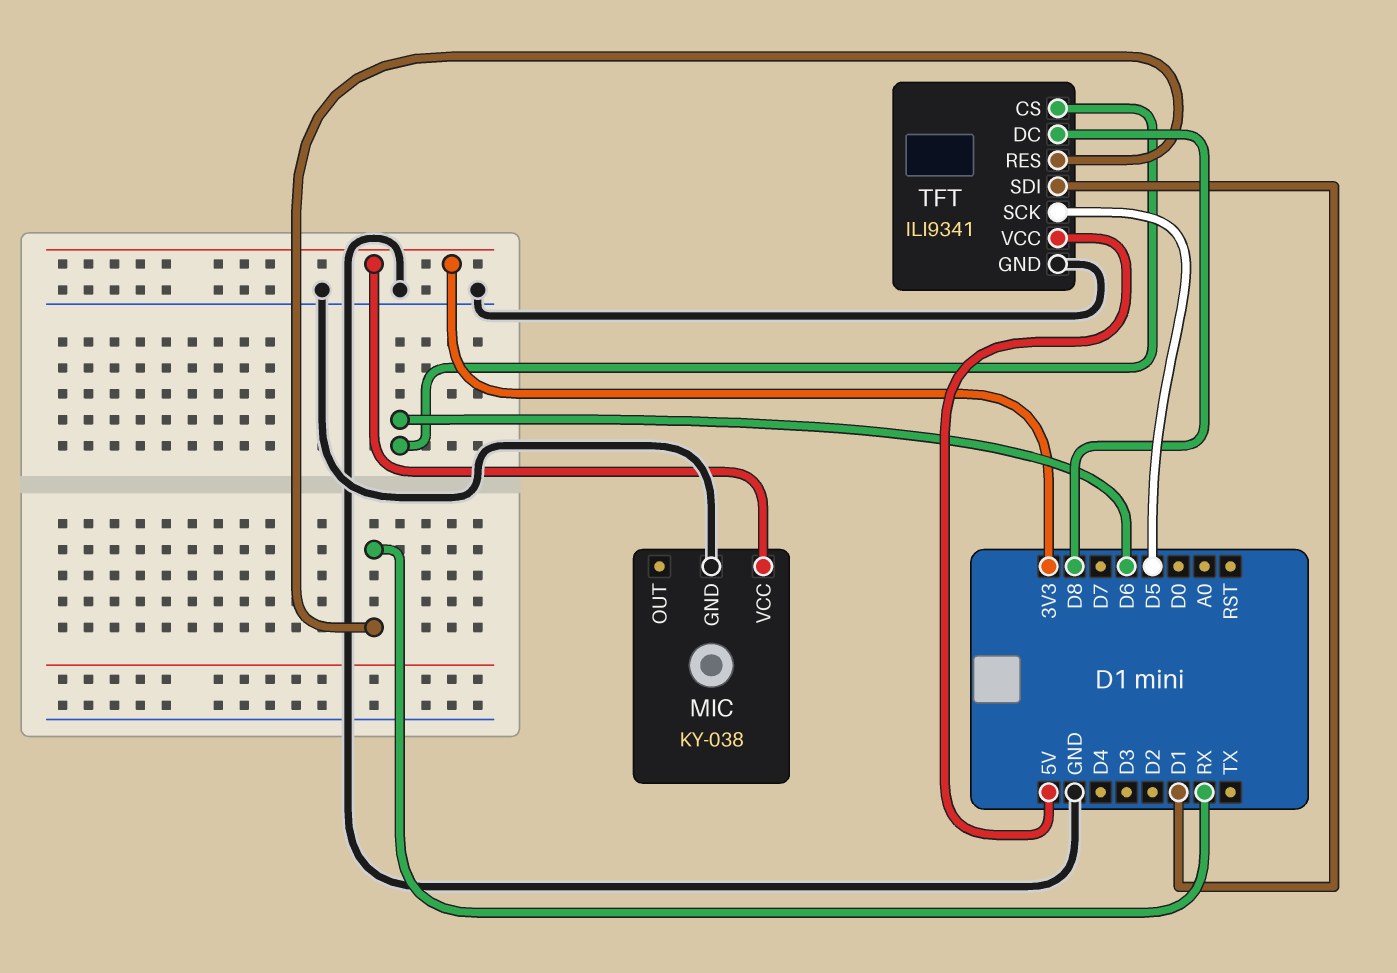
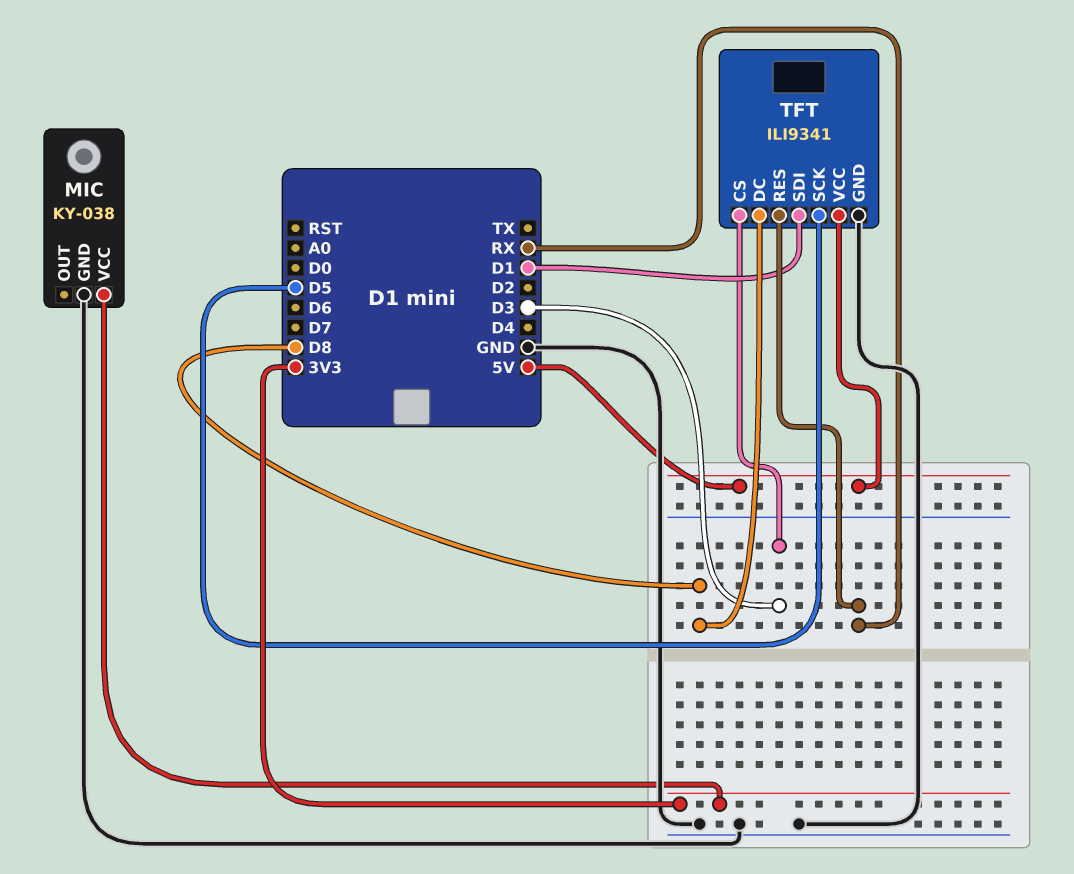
TFT pin CS: D6 -> D3

